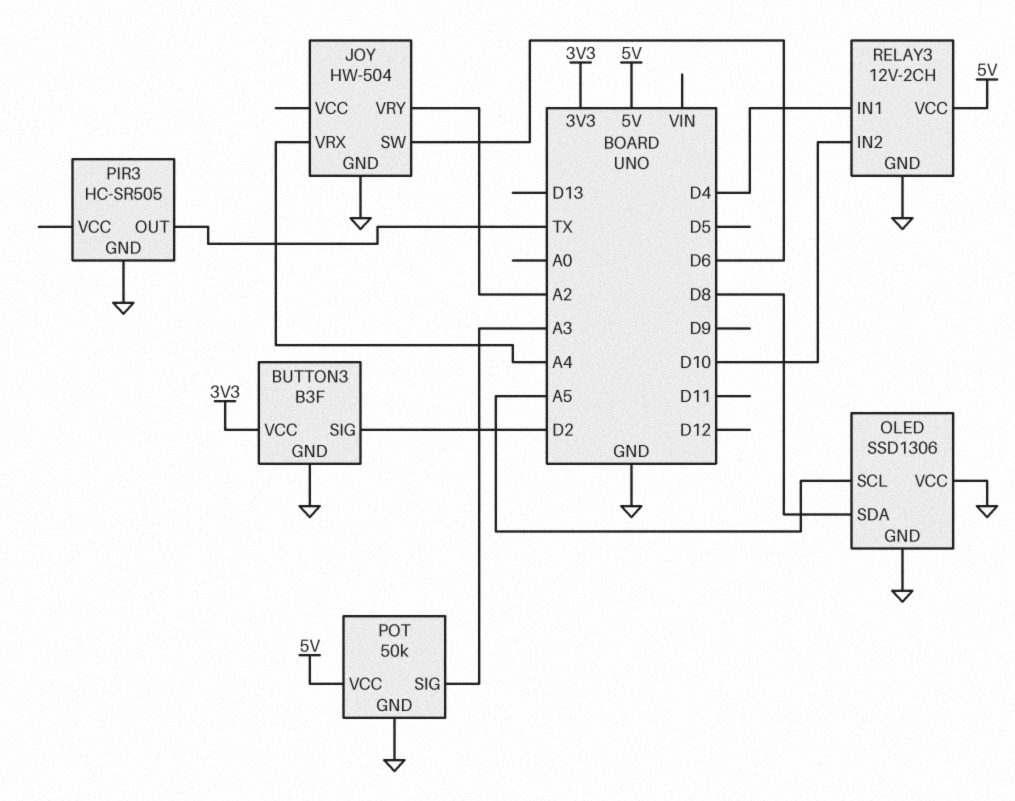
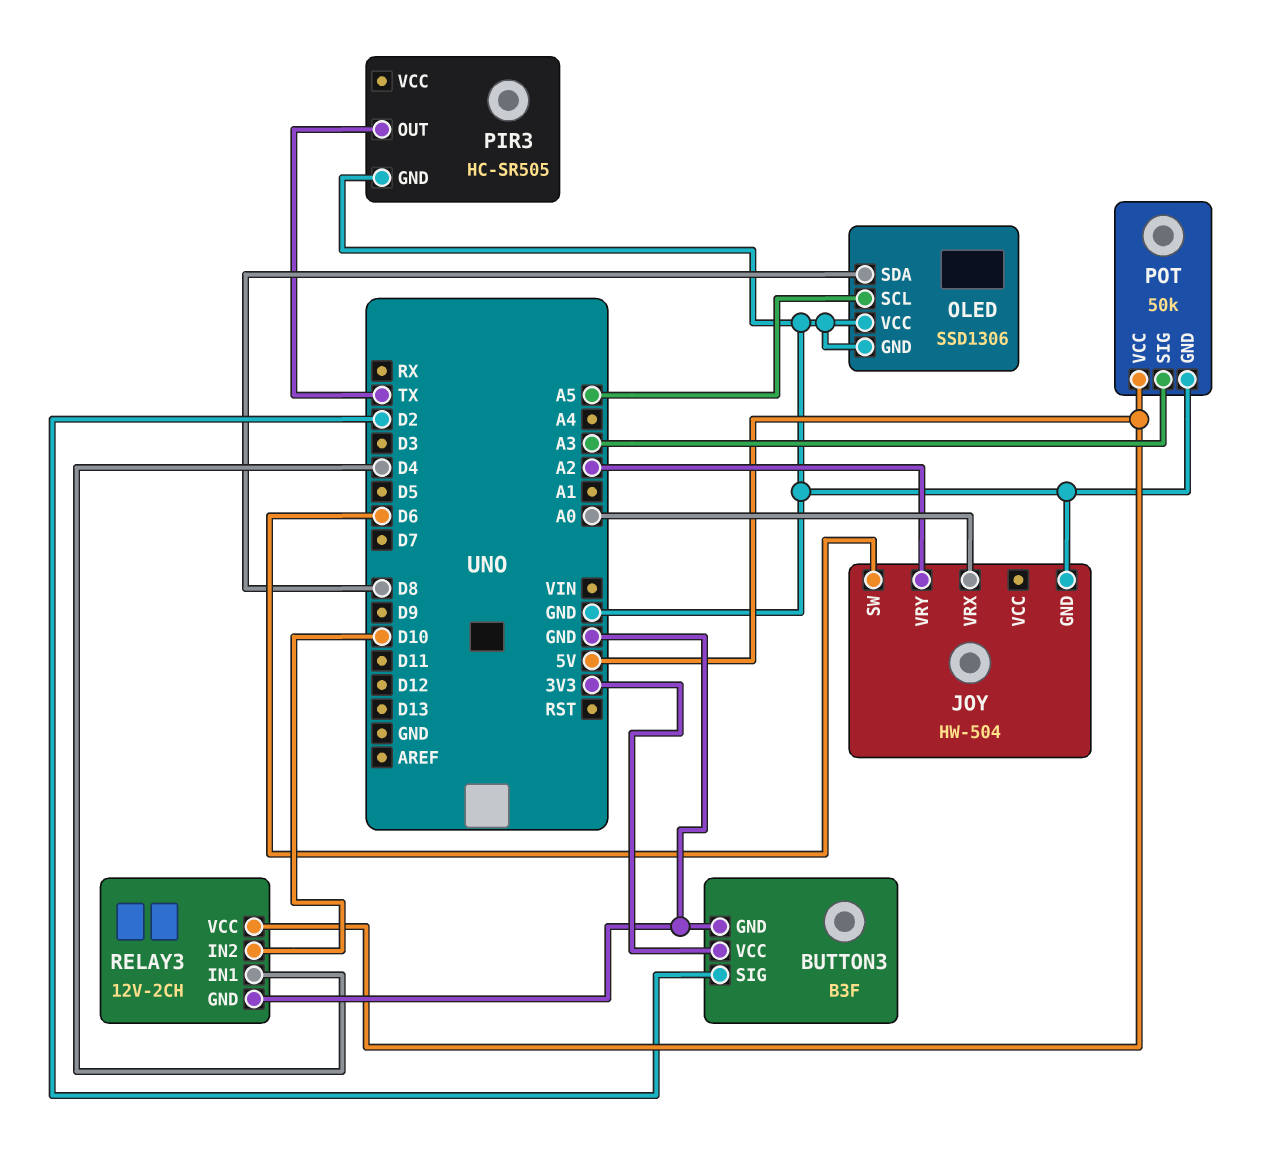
JOY pin VRX: A4 -> A0

